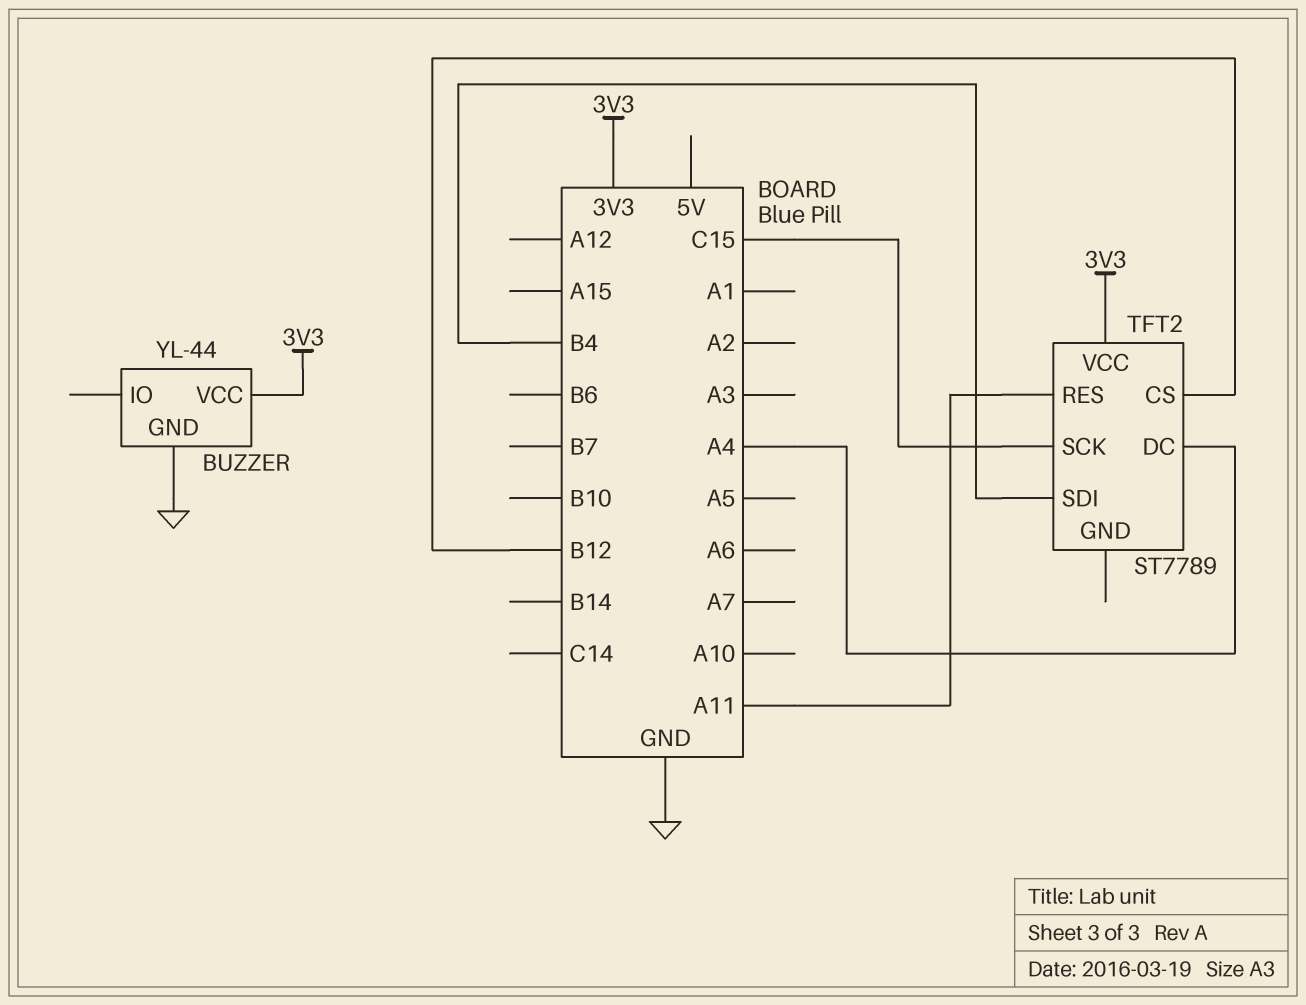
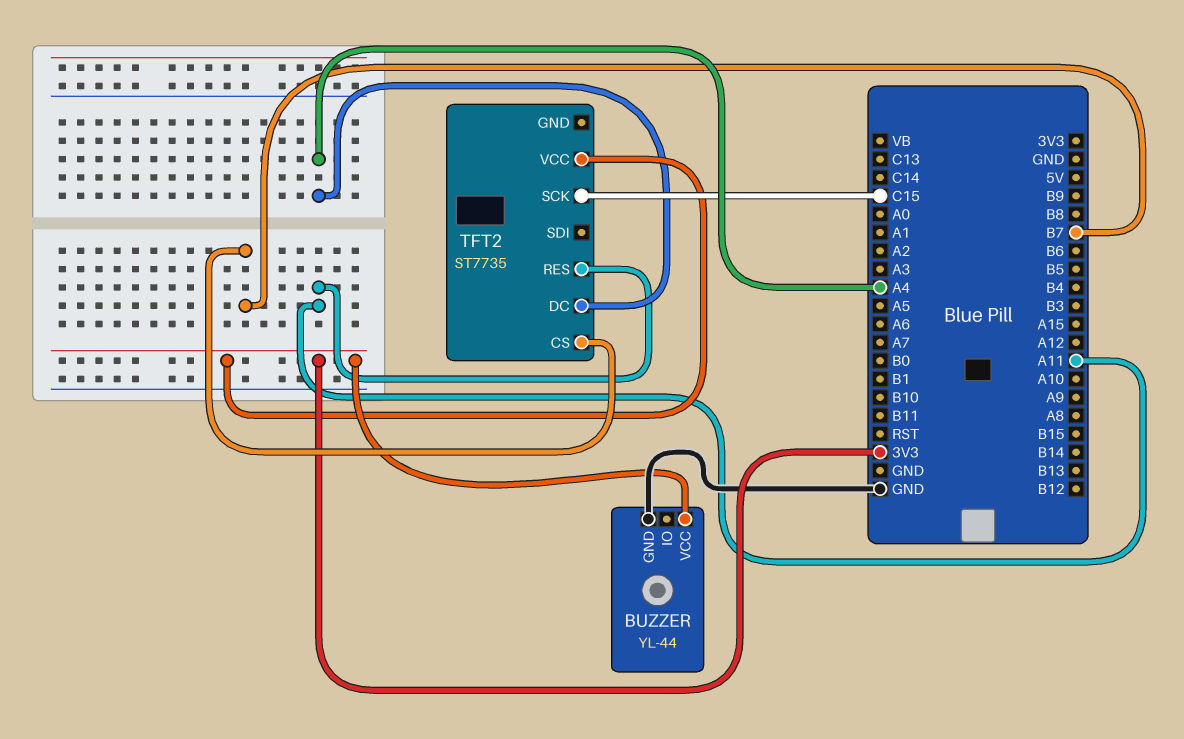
TFT2: ST7789 -> ST7735
TFT2 pin CS: B12 -> B7
TFT2 pin SDI: B4 -> none

